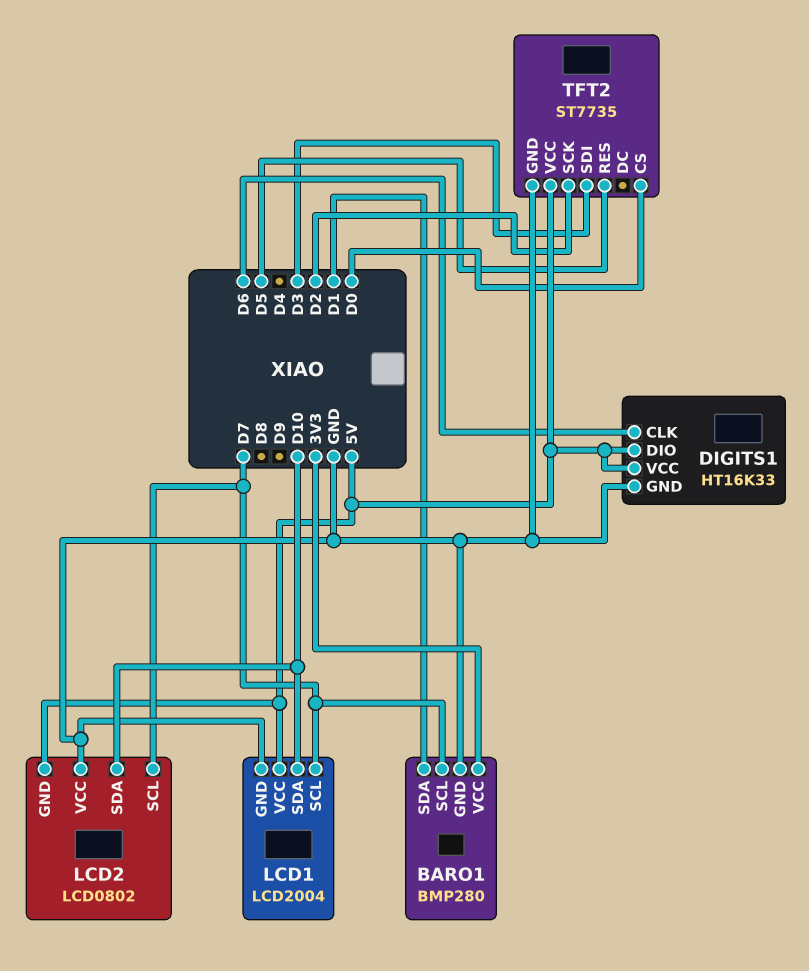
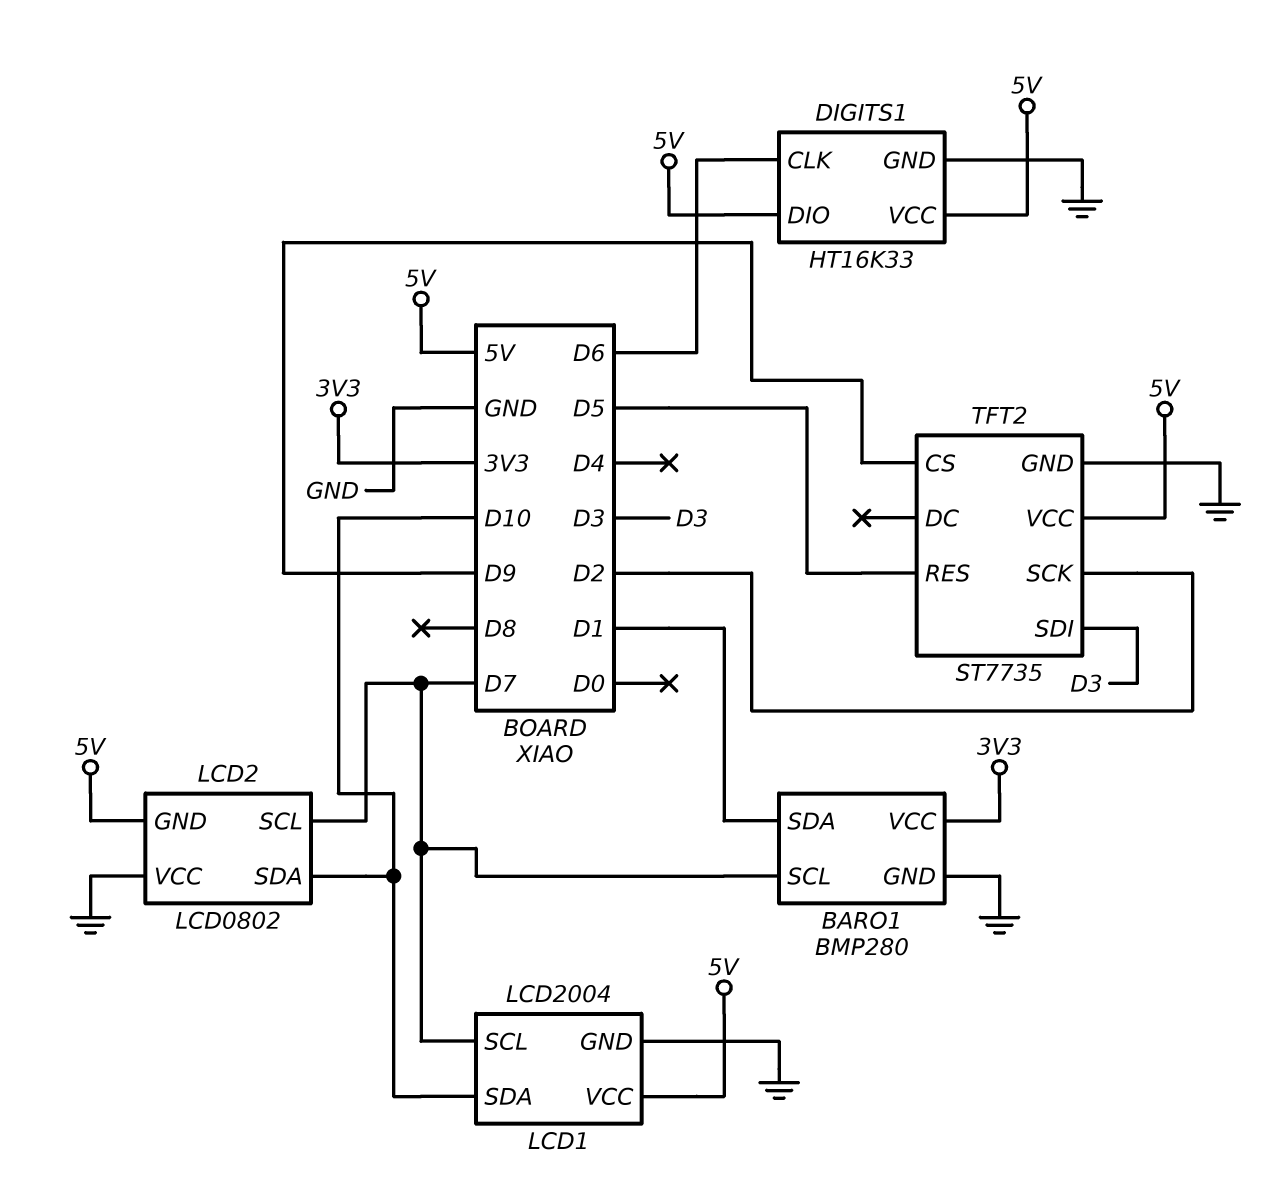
TFT2 pin CS: D0 -> D9

